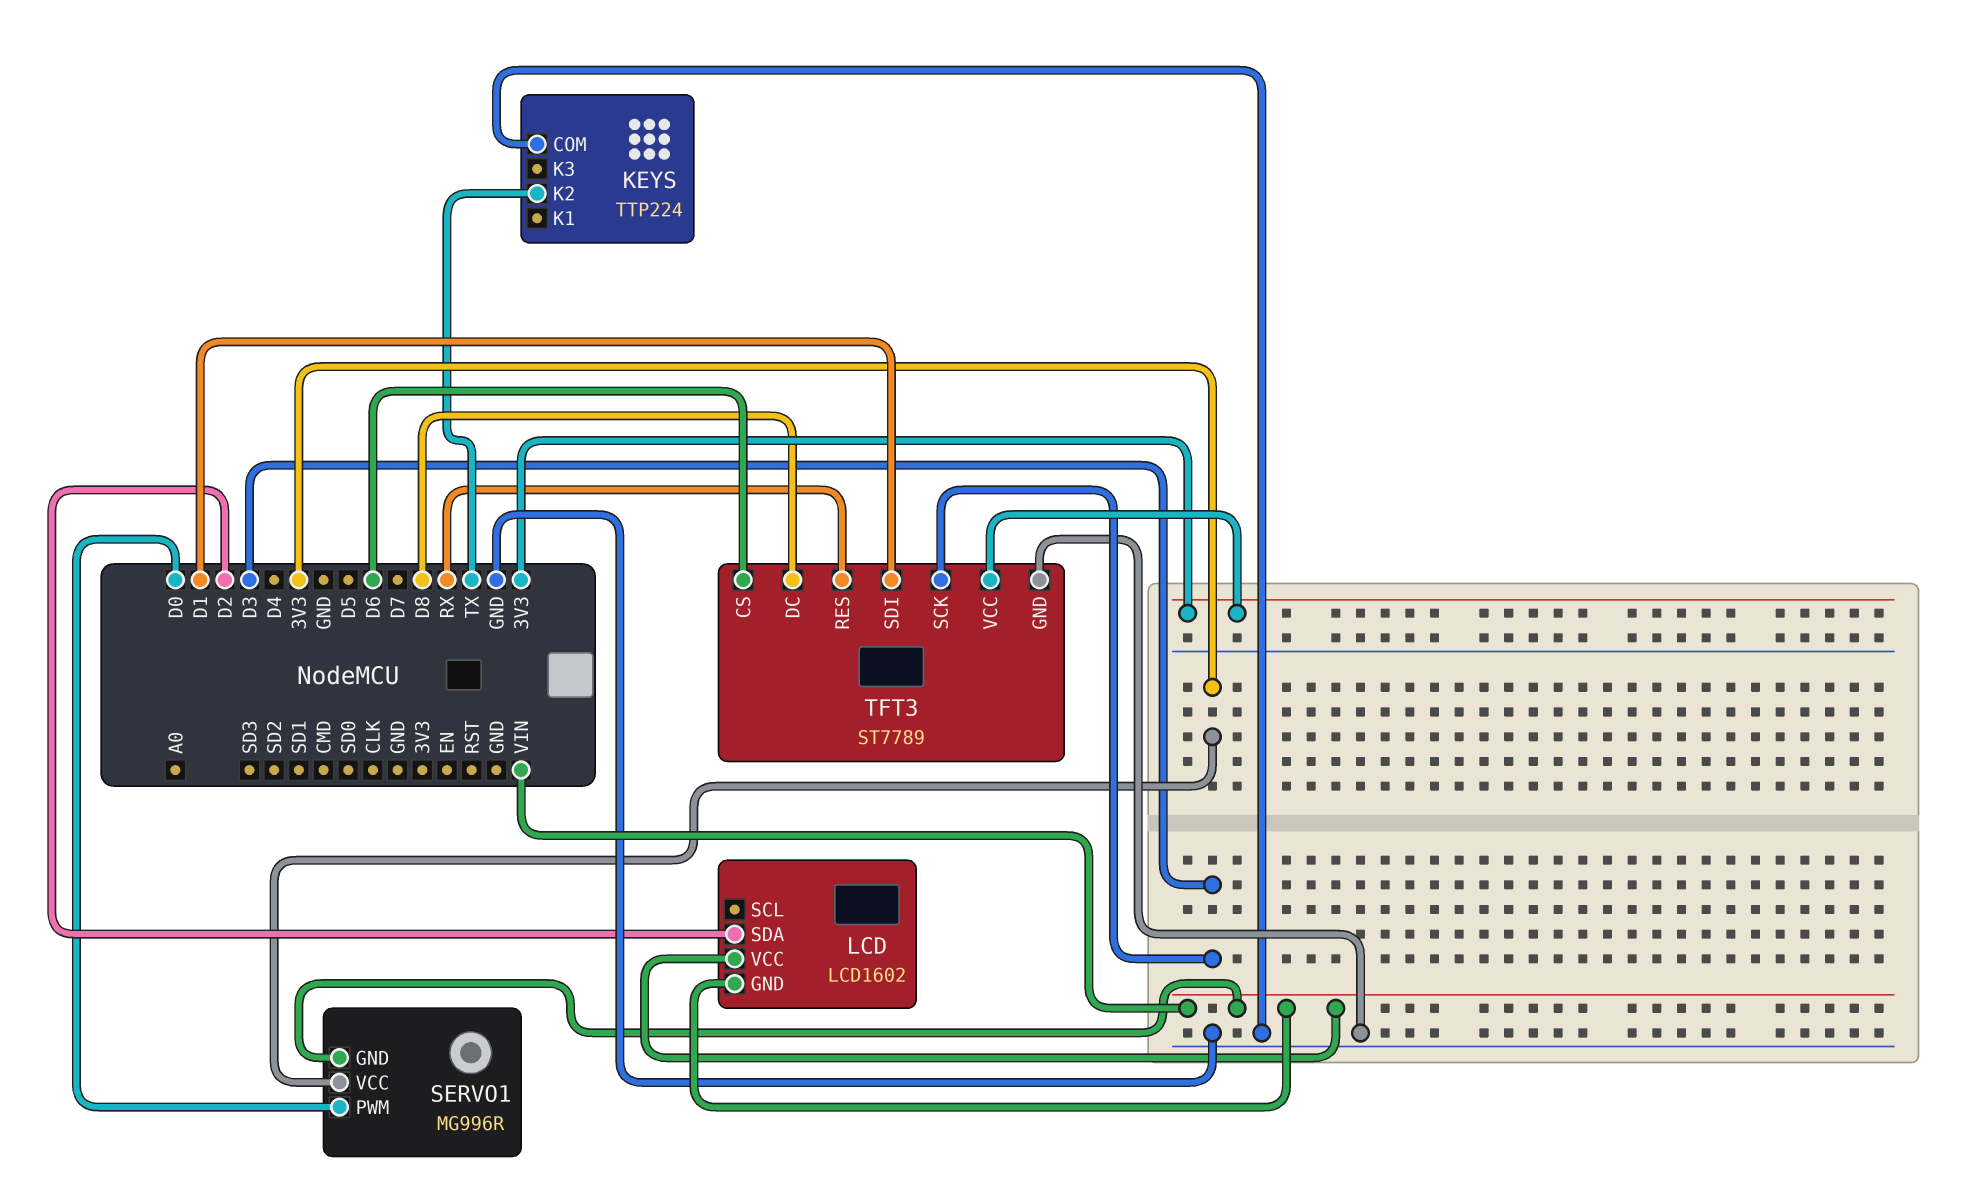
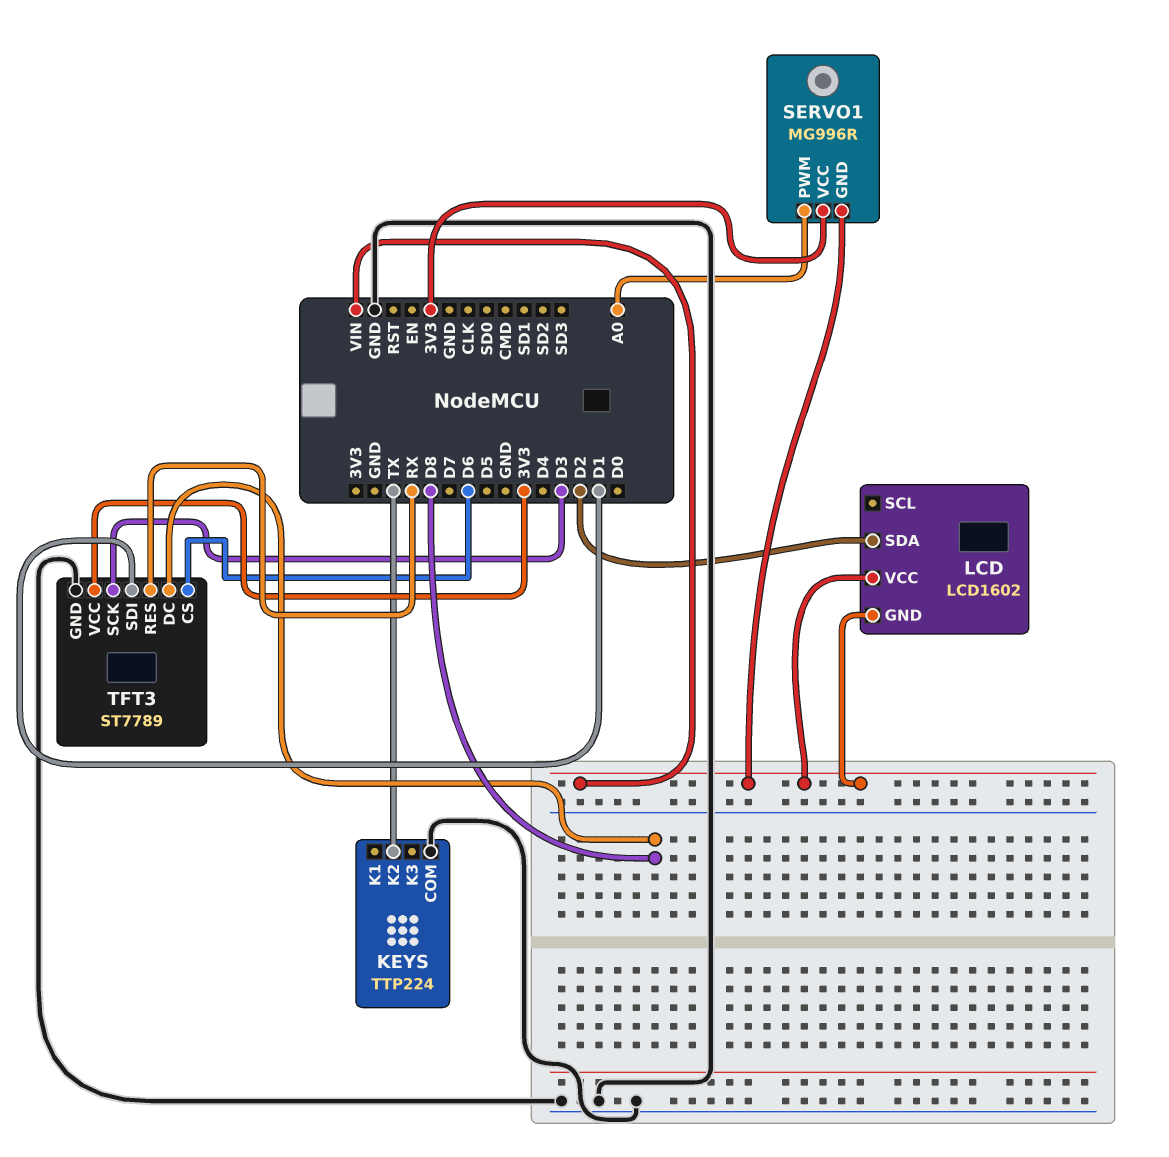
SERVO1 pin PWM: D0 -> A0

